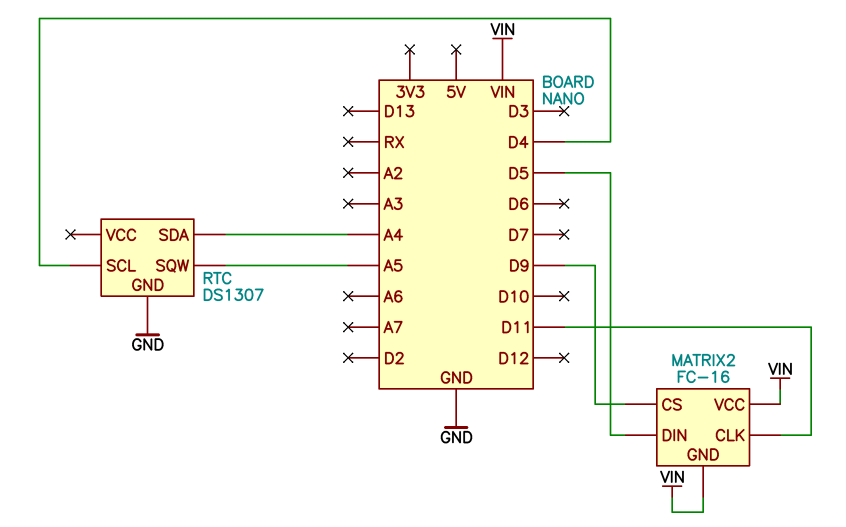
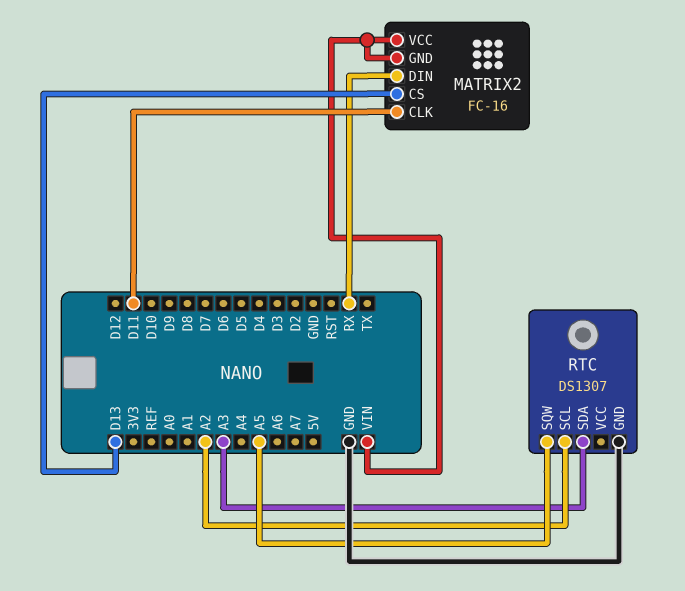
MATRIX2 pin CS: D9 -> D13
MATRIX2 pin DIN: D5 -> RX
RTC pin SCL: D4 -> A2
RTC pin SDA: A4 -> A3

